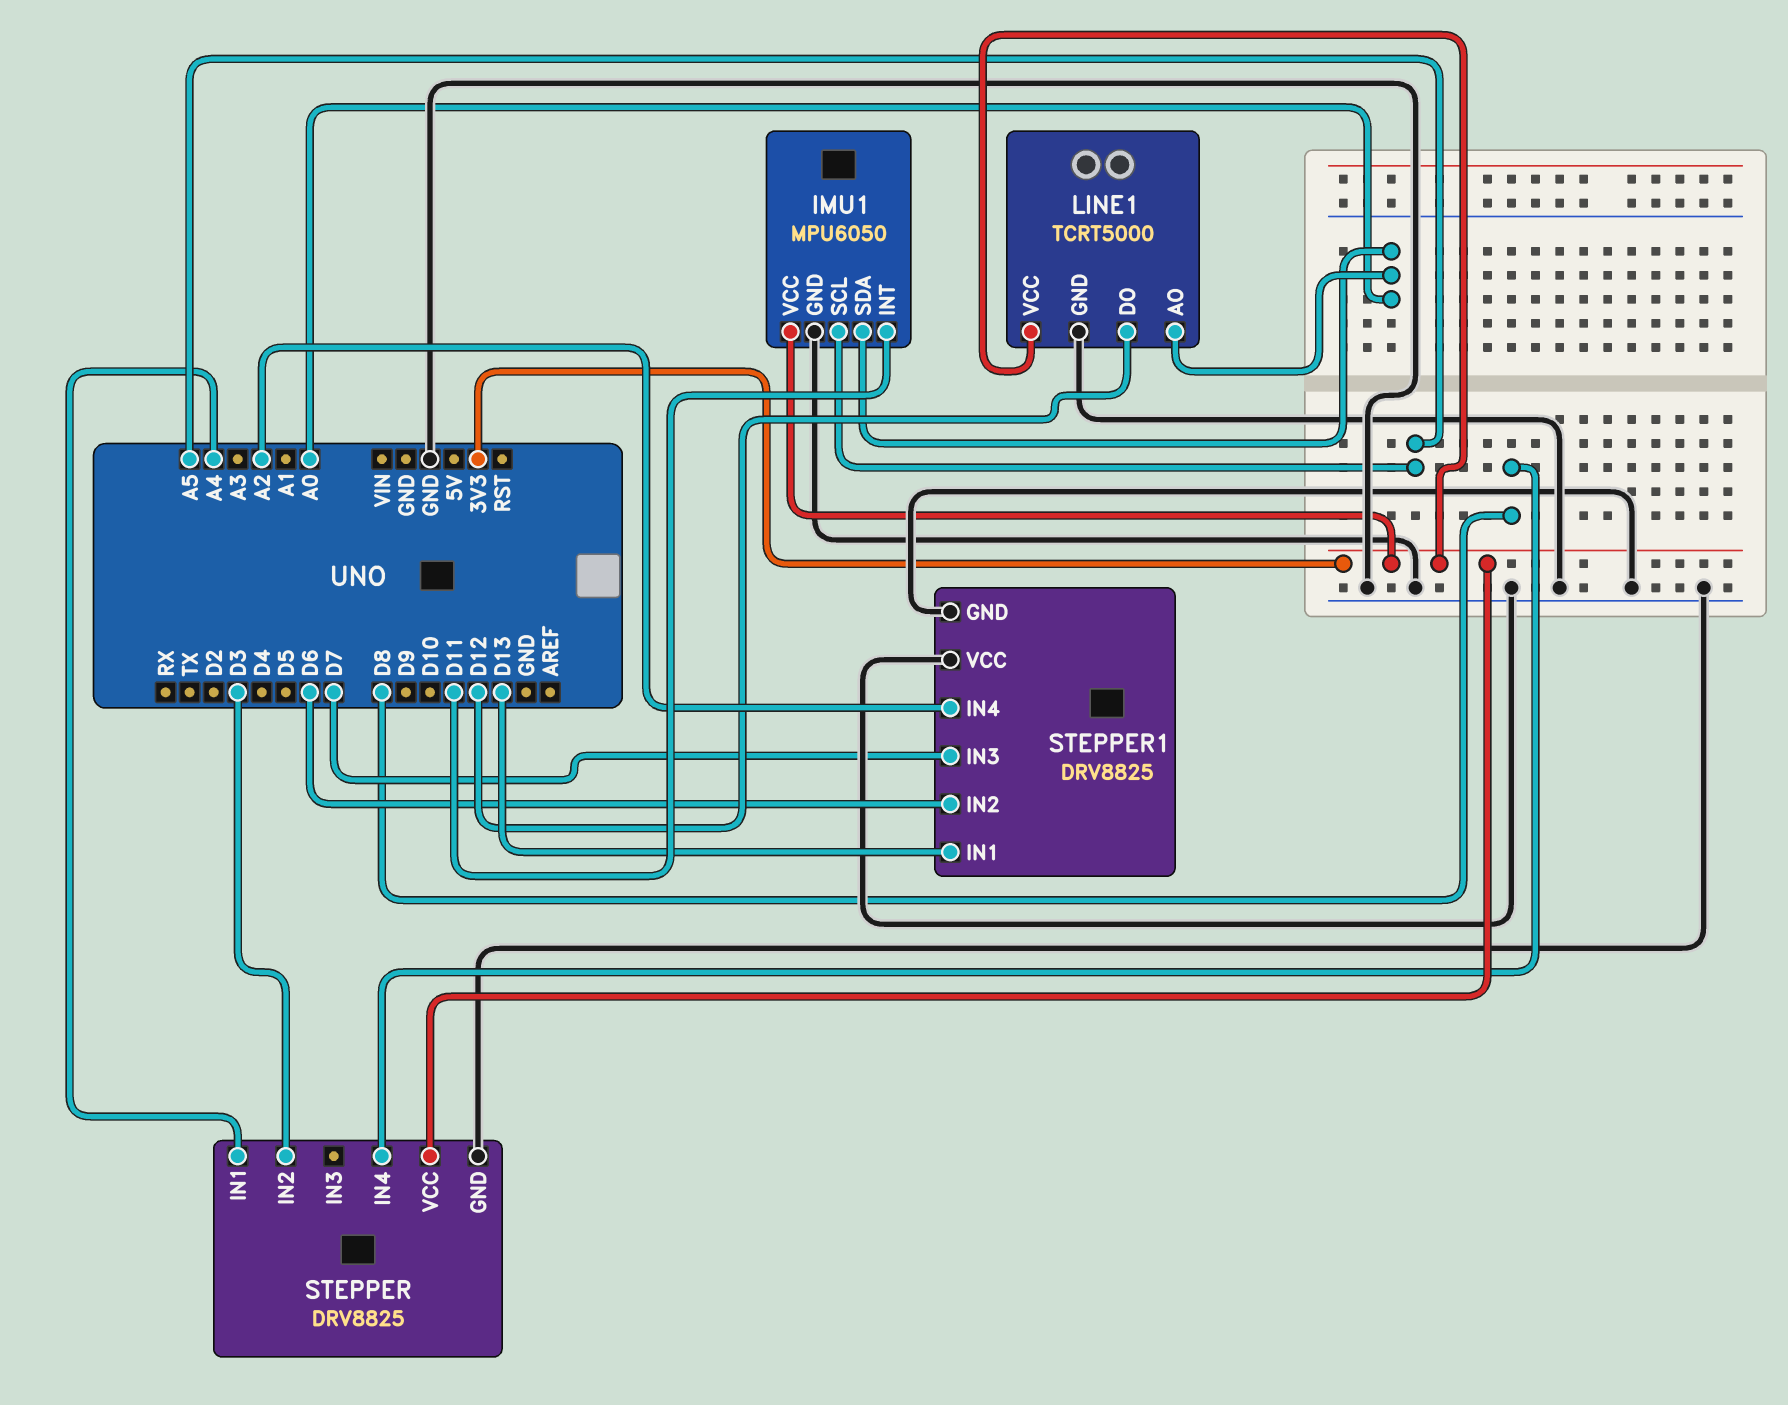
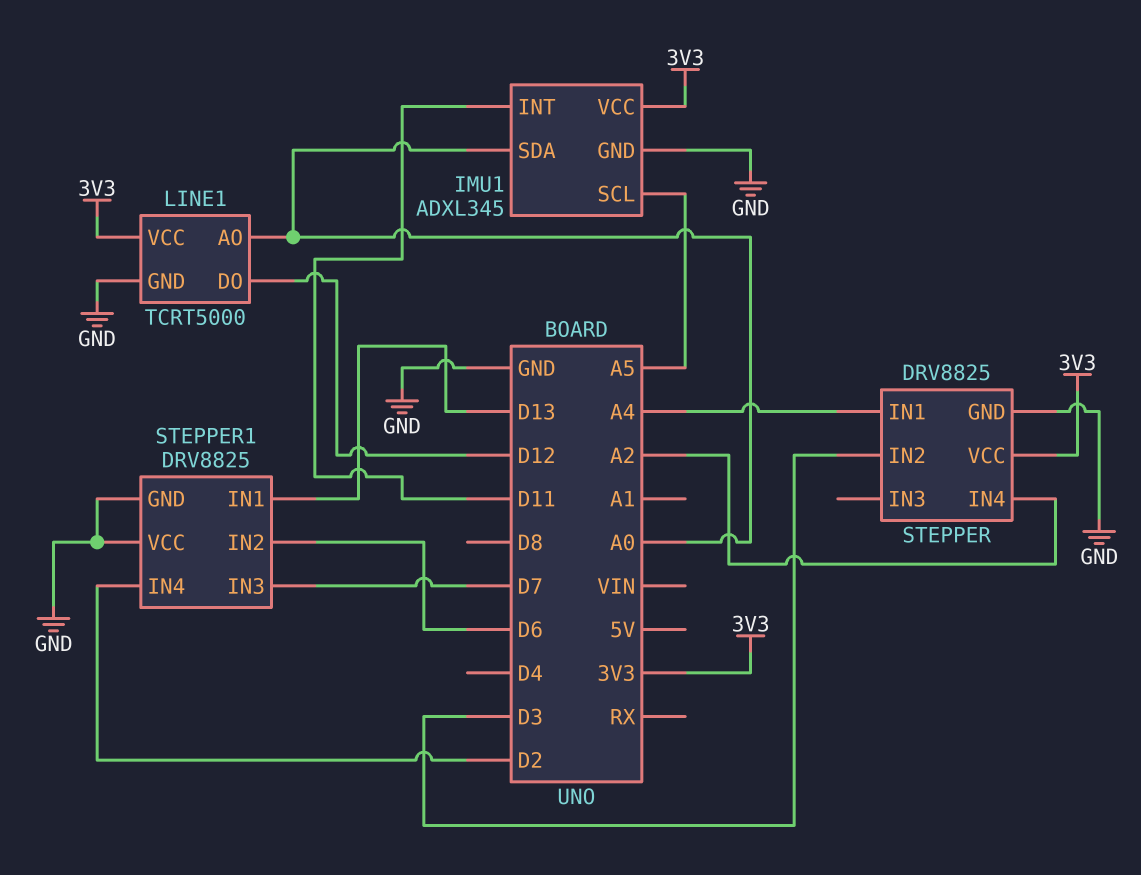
IMU1: MPU6050 -> ADXL345
STEPPER pin IN4: D8 -> A2
STEPPER1 pin IN4: A2 -> D2

